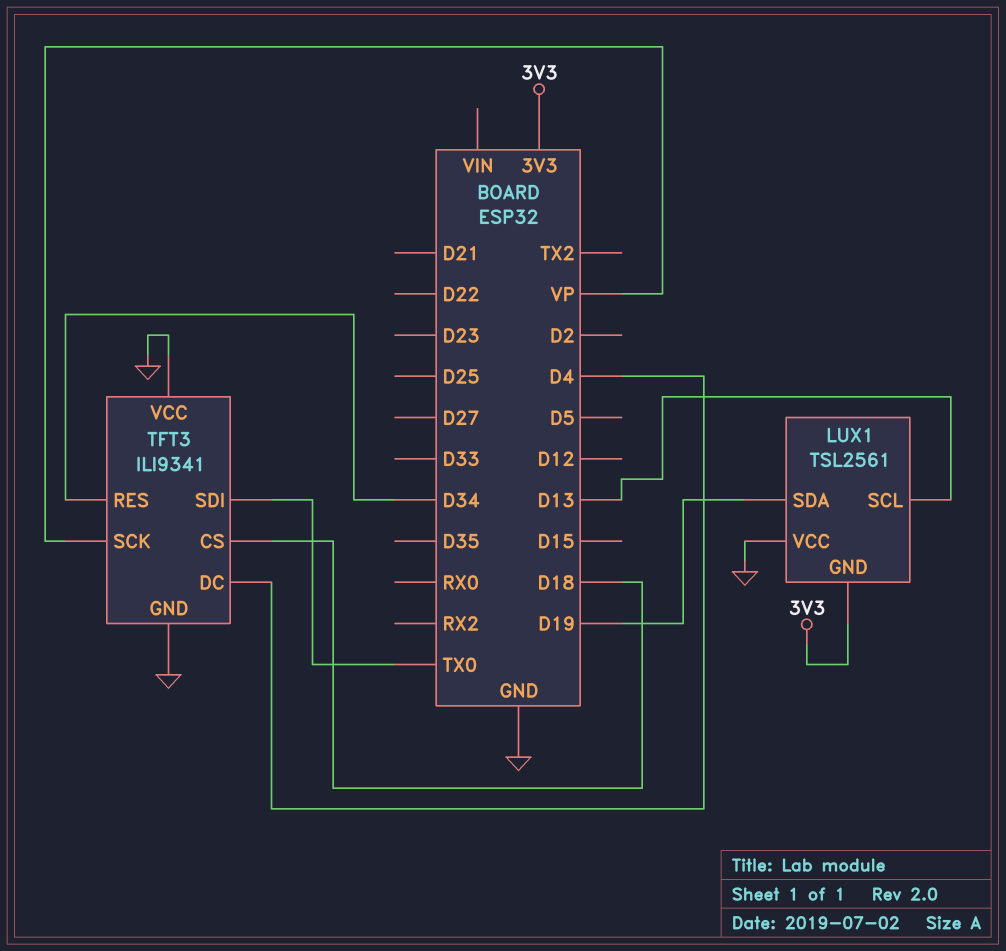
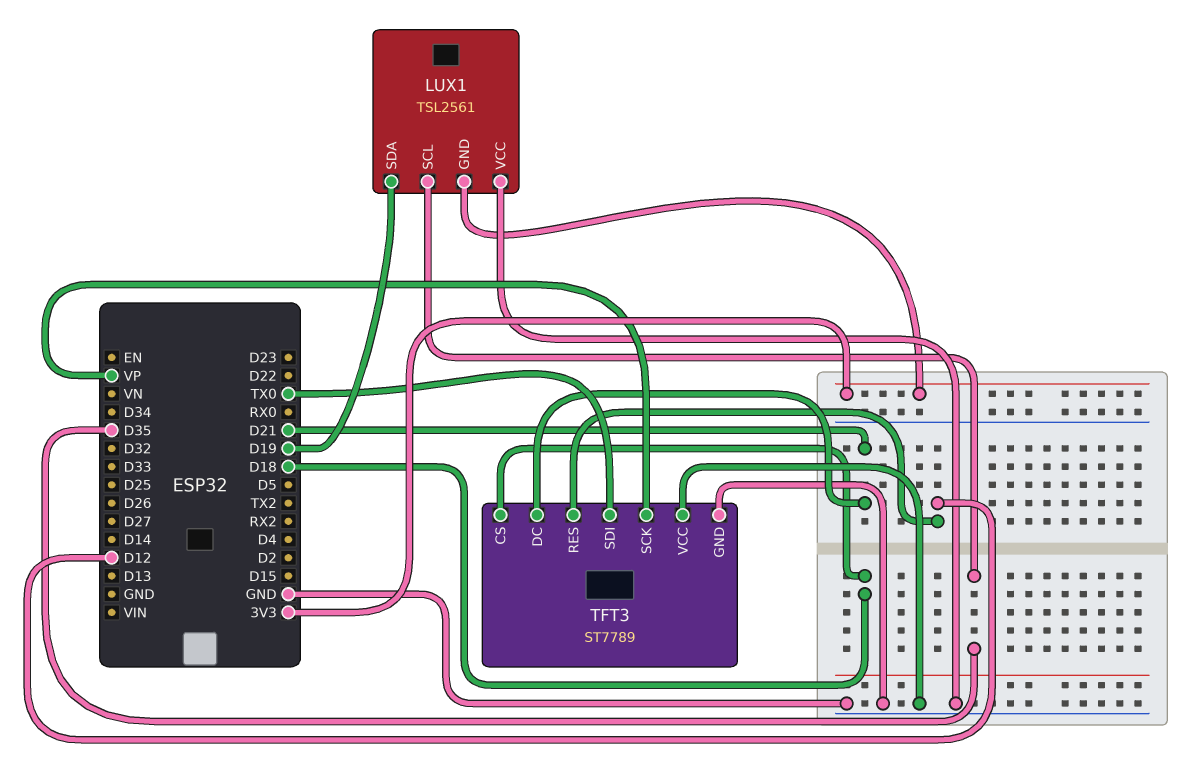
LUX1 pin SCL: D13 -> D35
TFT3: ILI9341 -> ST7789
TFT3 pin DC: D4 -> D21
TFT3 pin RES: D34 -> D12

